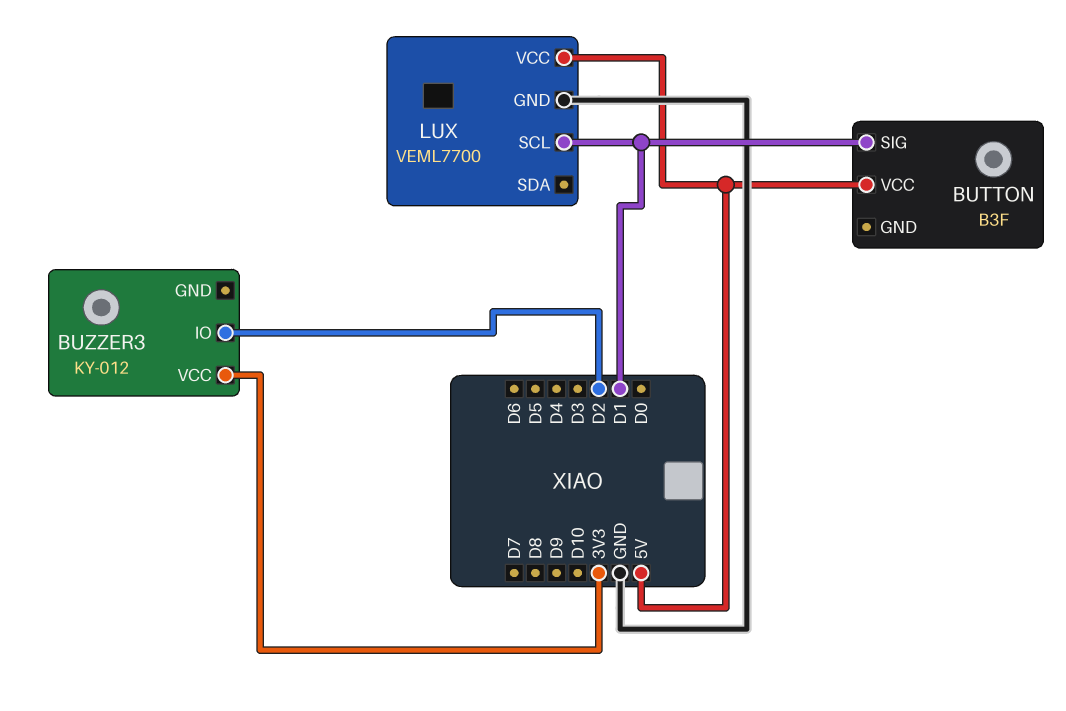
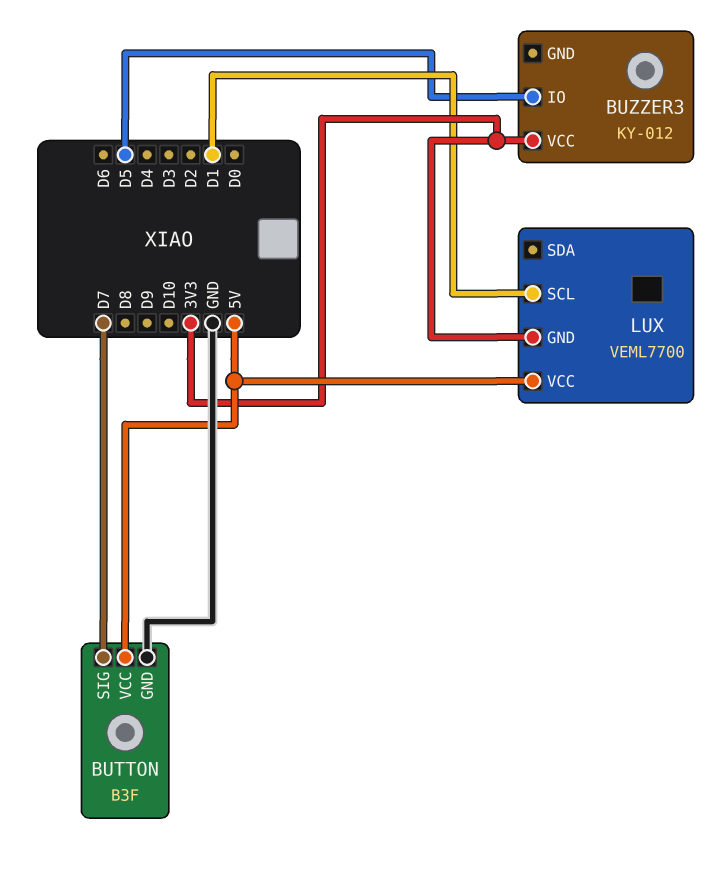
BUTTON pin GND: none -> GND
BUTTON pin SIG: D1 -> D7
BUZZER3 pin IO: D2 -> D5
LUX pin GND: GND -> 3V3

